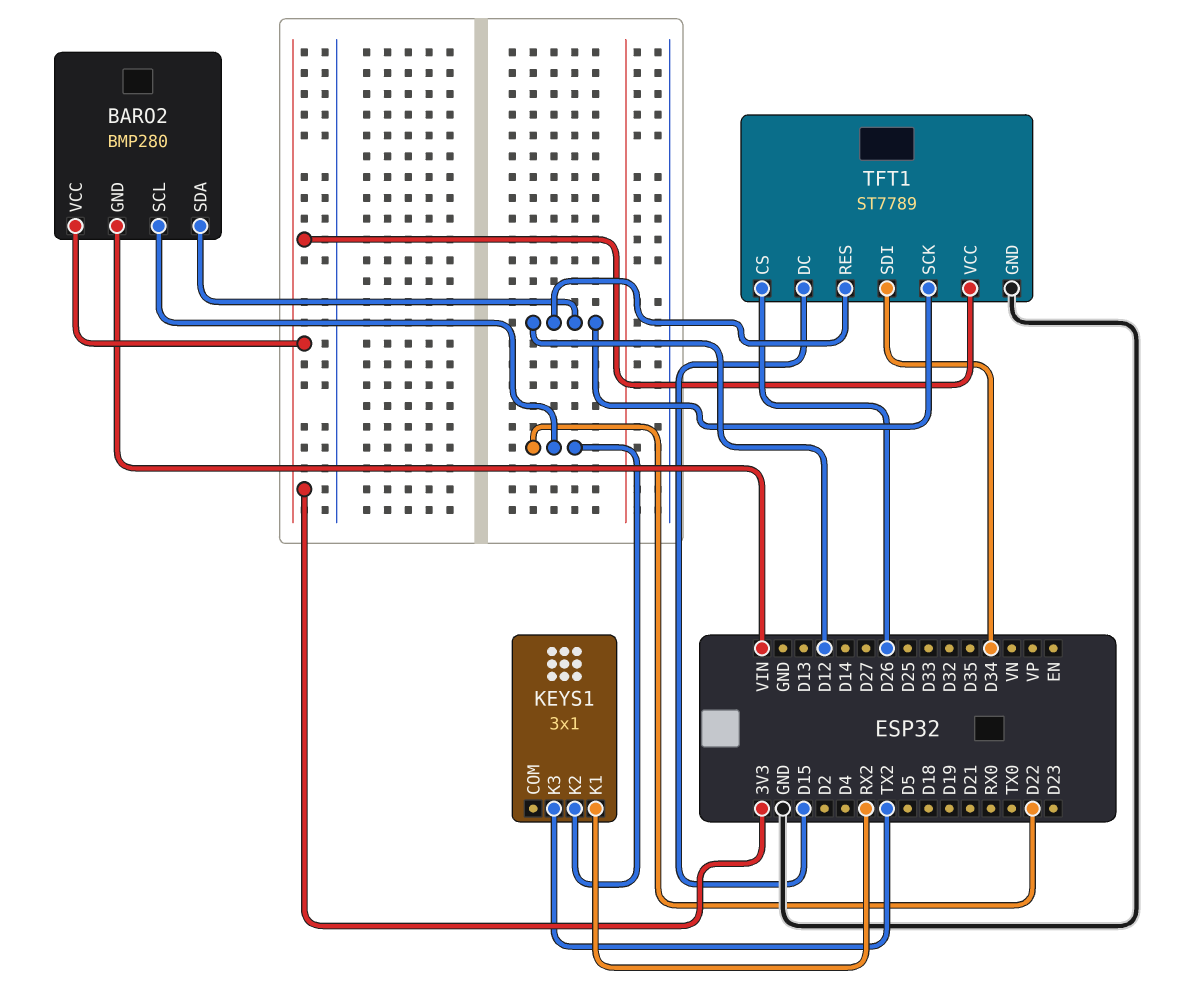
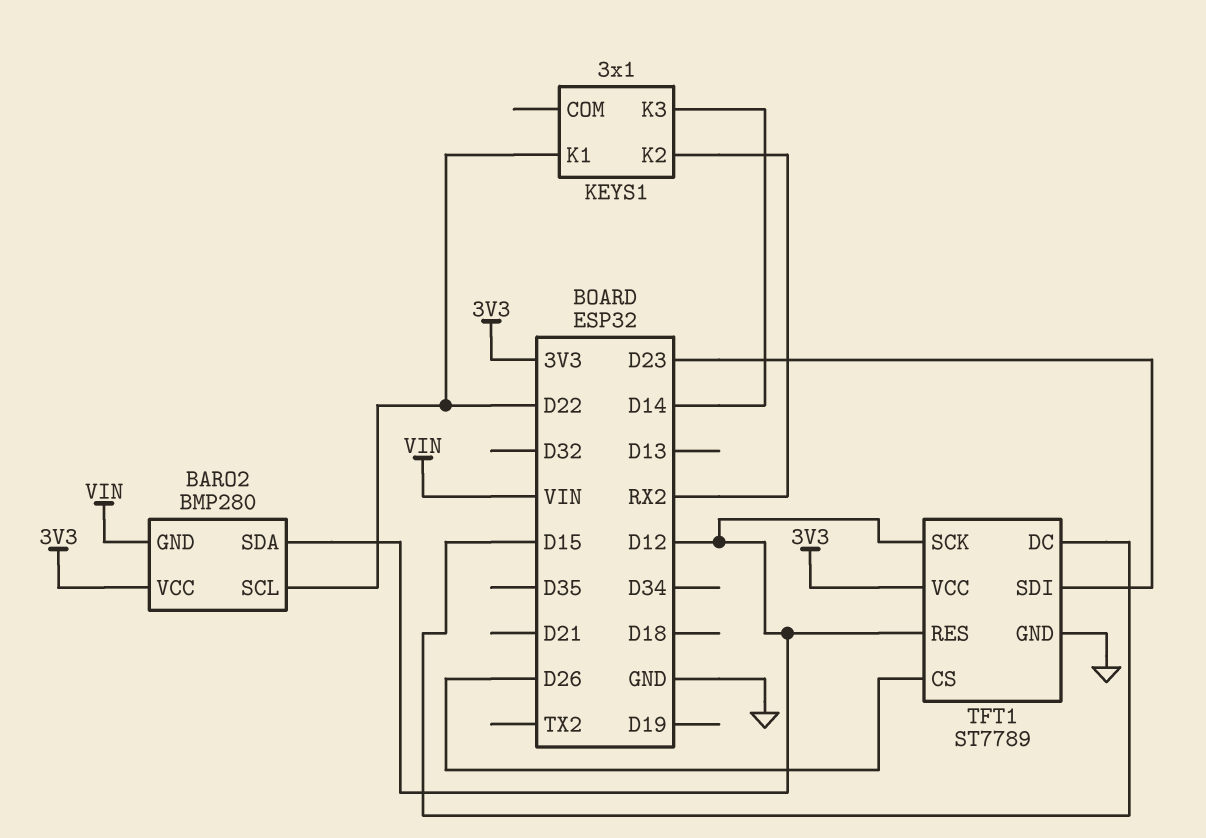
KEYS1 pin K1: RX2 -> D22
KEYS1 pin K2: D22 -> RX2
KEYS1 pin K3: TX2 -> D14
TFT1 pin SDI: D34 -> D23

